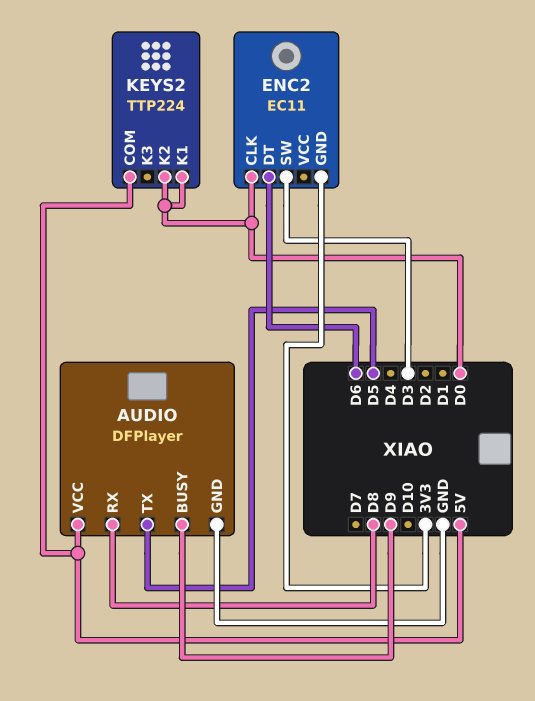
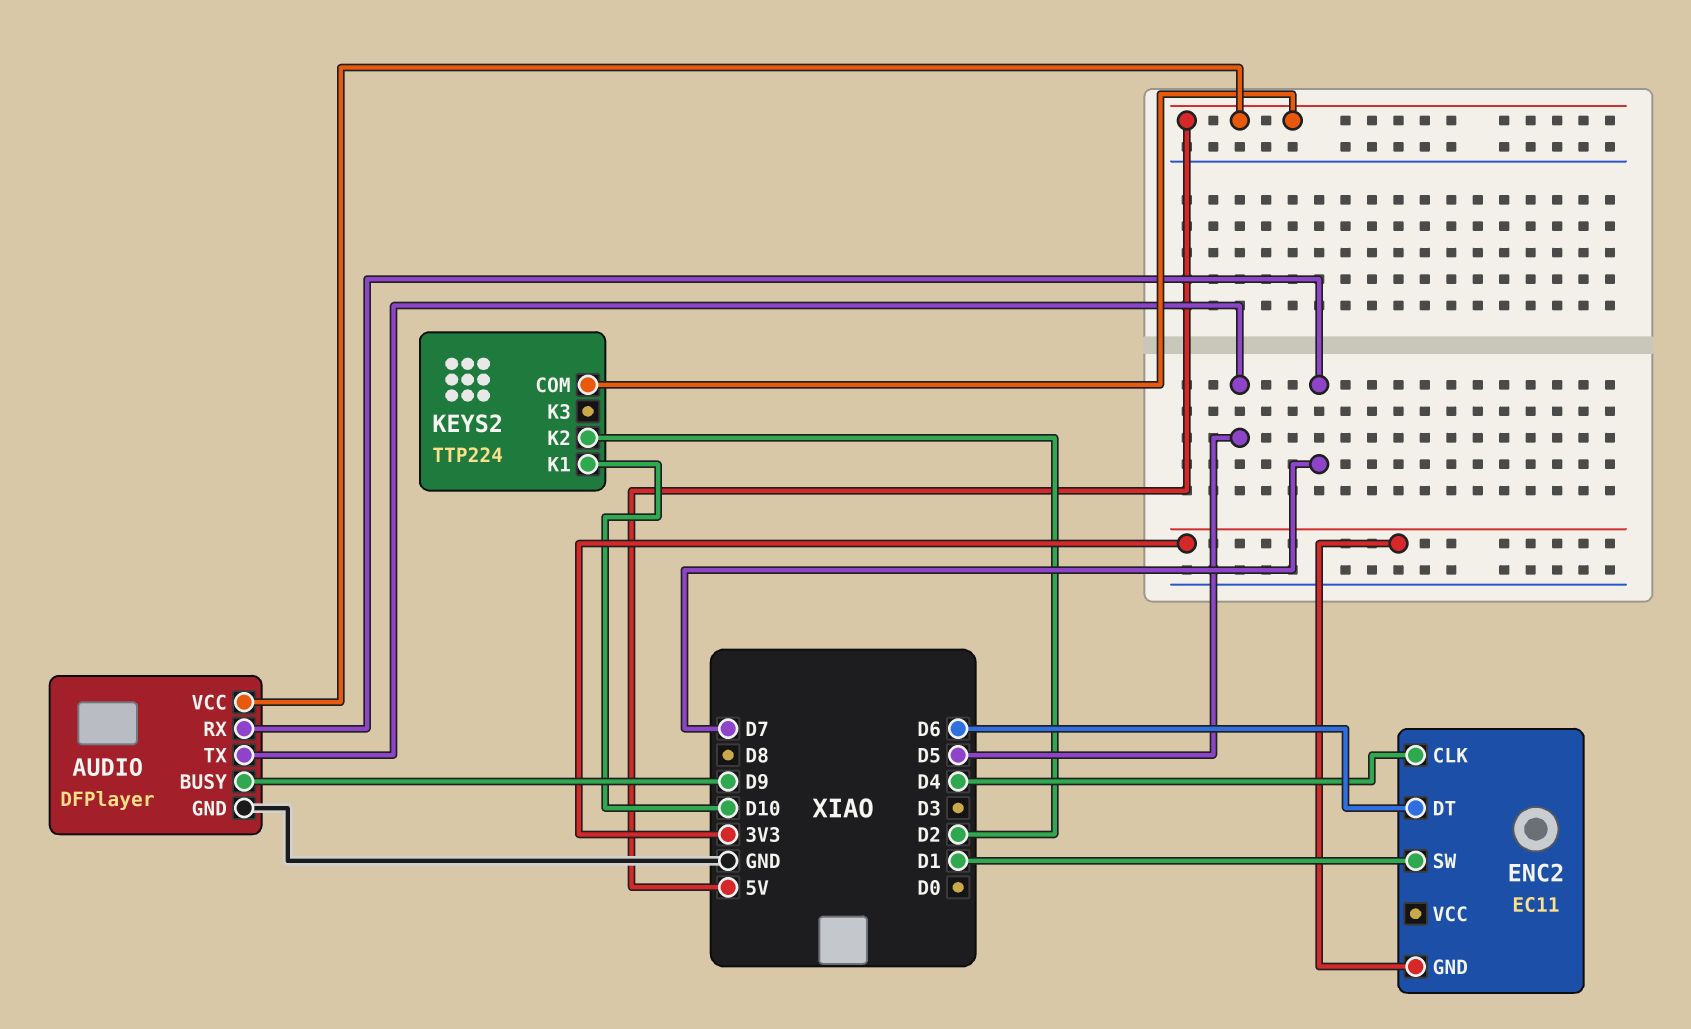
AUDIO pin RX: D8 -> D7
ENC2 pin CLK: D0 -> D4
ENC2 pin SW: D3 -> D1
KEYS2 pin K1: D0 -> D10
KEYS2 pin K2: D0 -> D2

